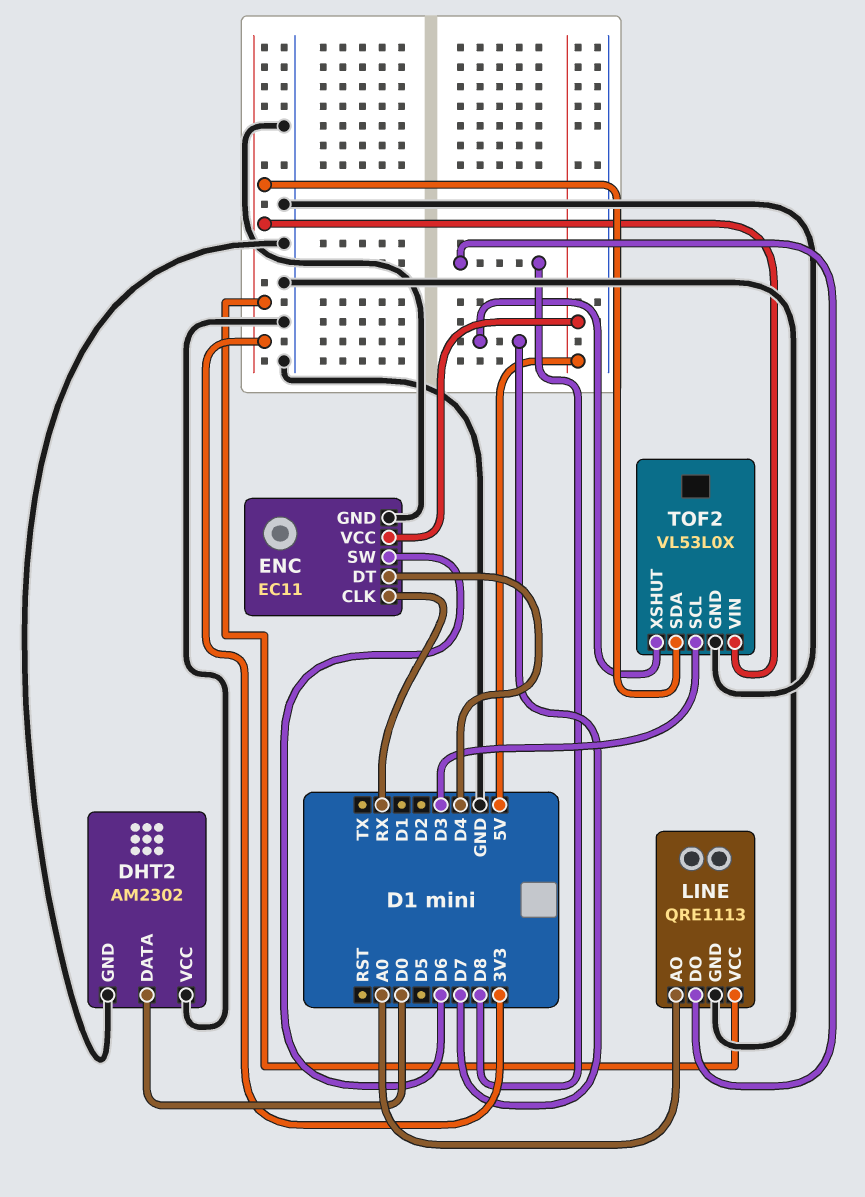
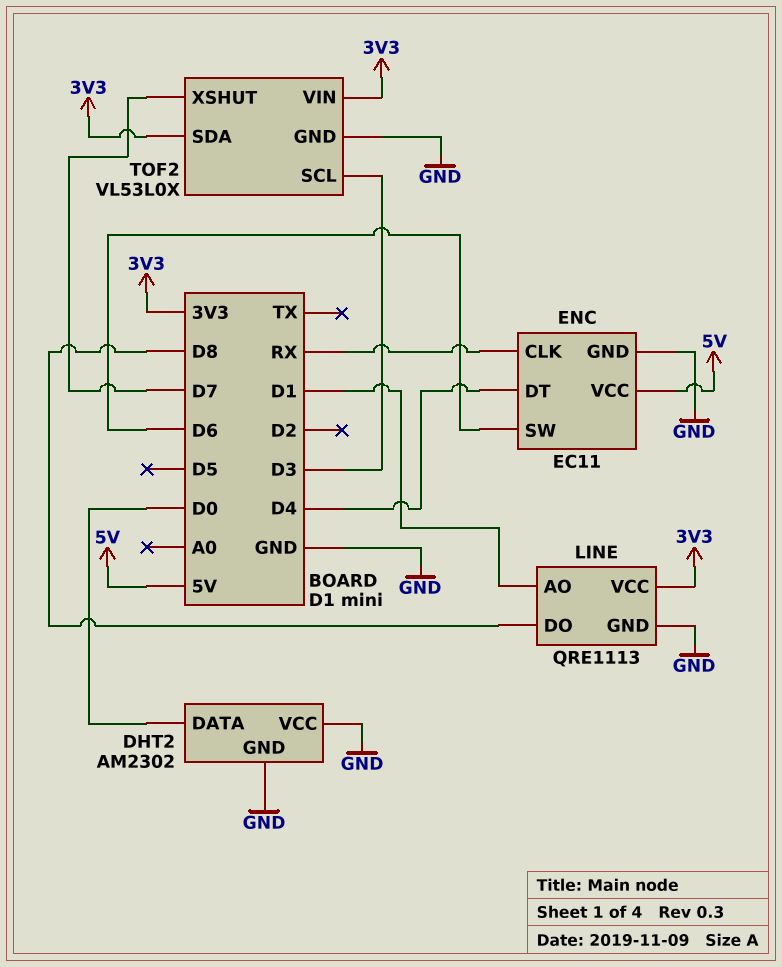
LINE pin AO: A0 -> D1

